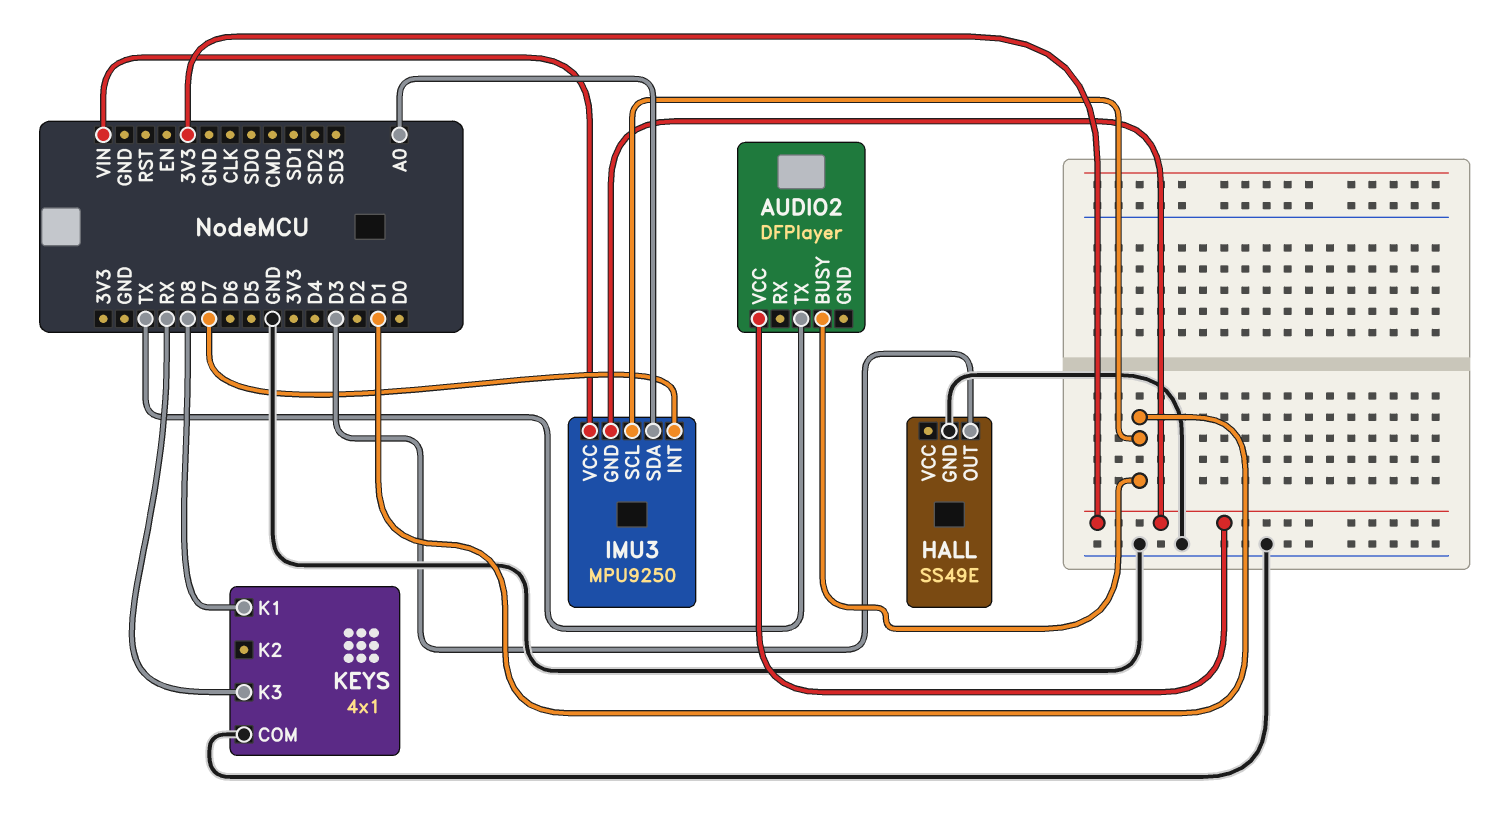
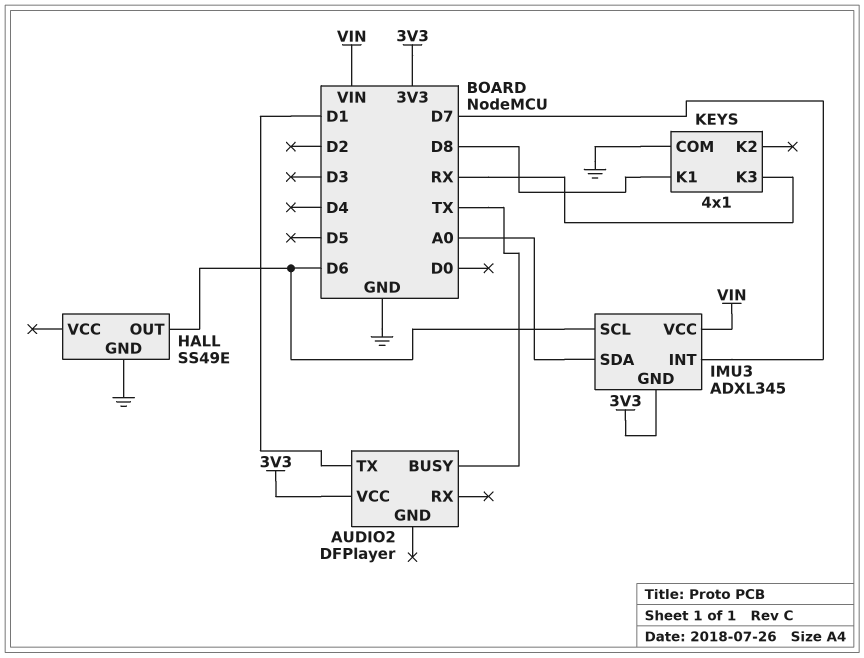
AUDIO2 pin BUSY: D1 -> TX
AUDIO2 pin TX: TX -> D1
HALL pin OUT: D3 -> D6
IMU3: MPU9250 -> ADXL345
IMU3 pin SCL: D1 -> D6

